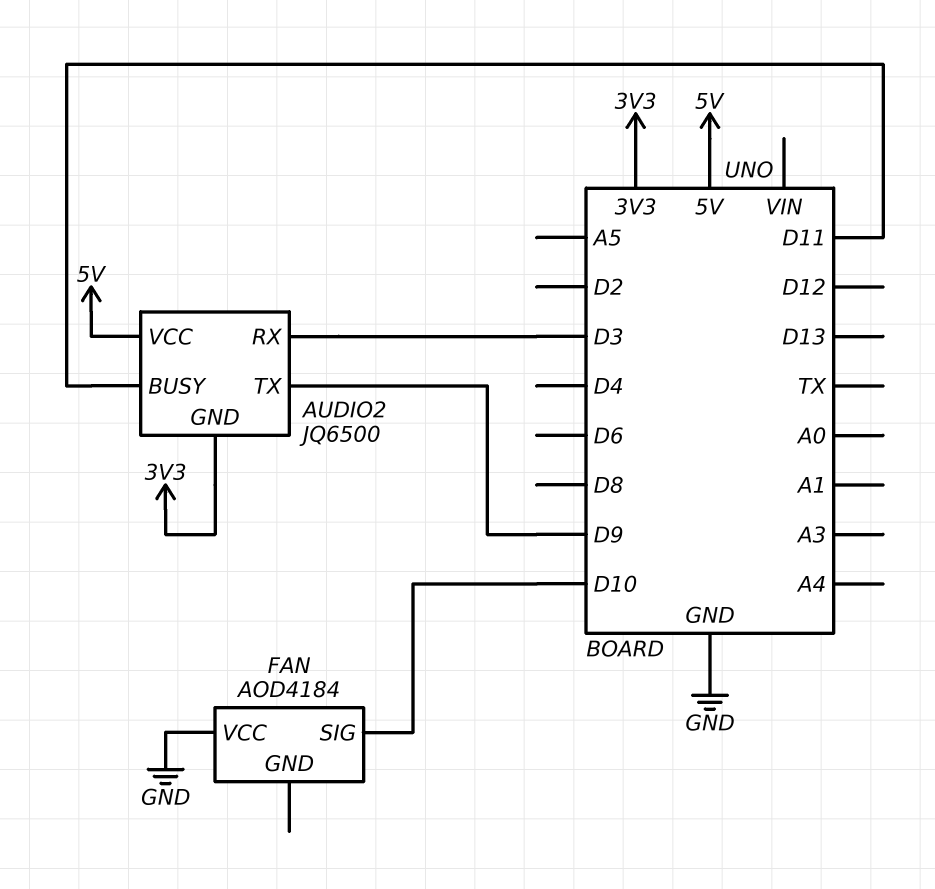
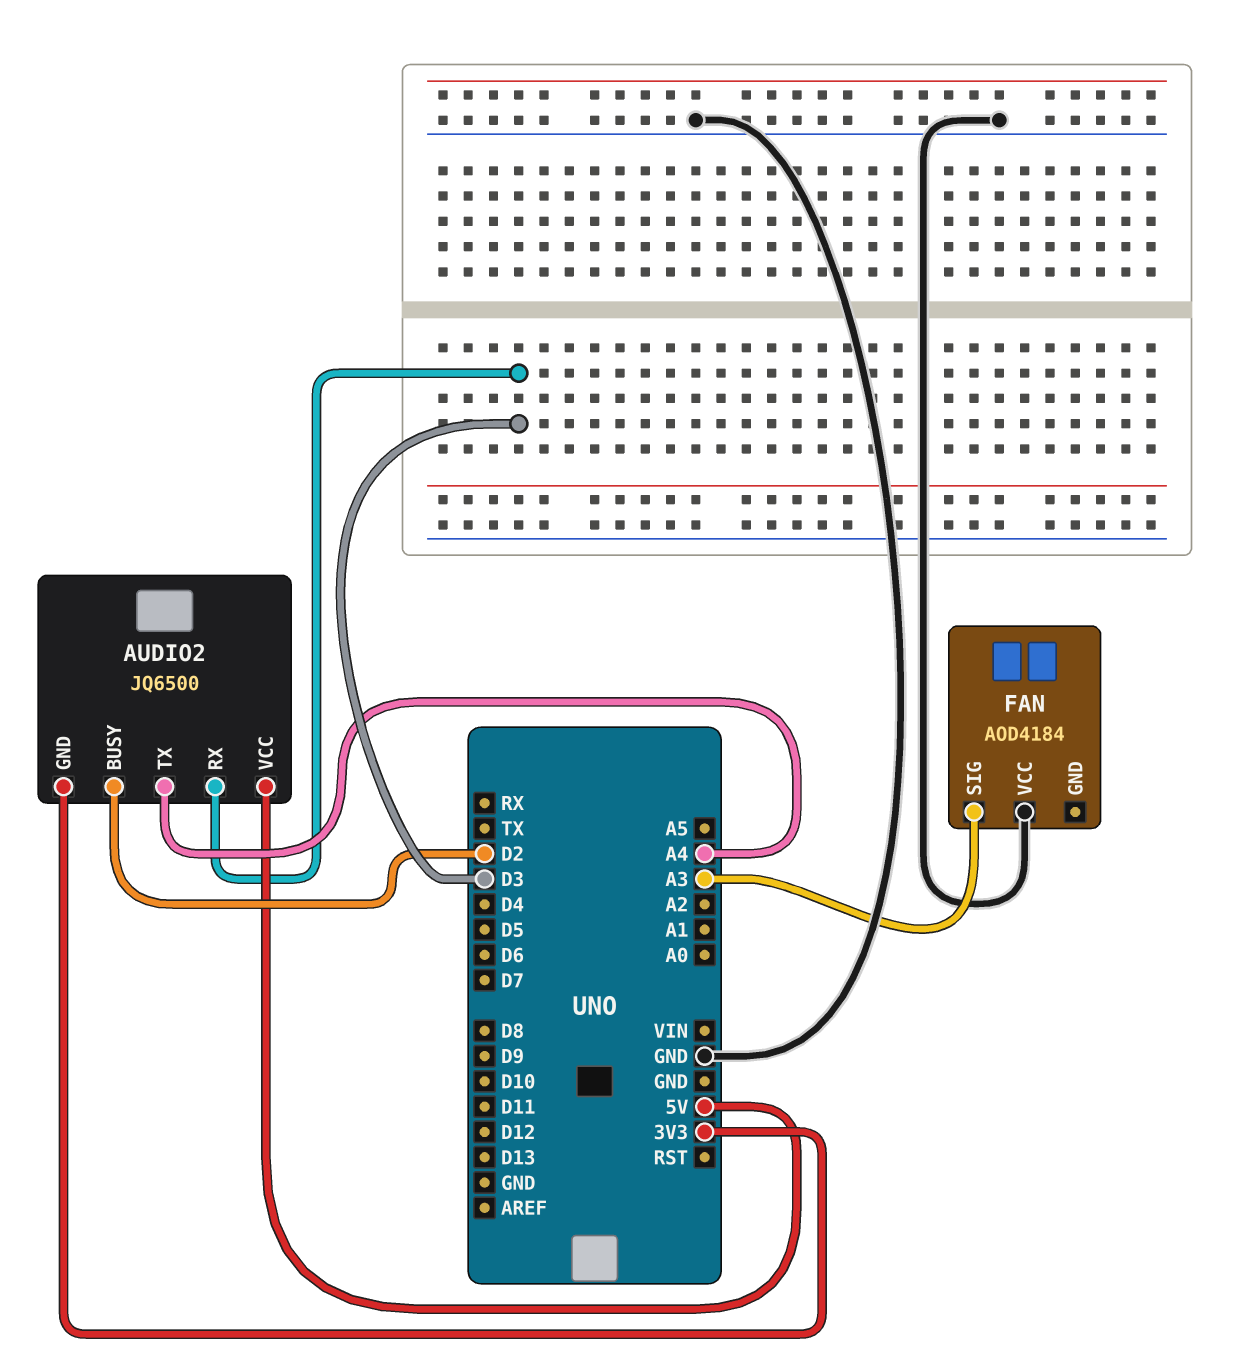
AUDIO2 pin BUSY: D11 -> D2
AUDIO2 pin TX: D9 -> A4
FAN pin SIG: D10 -> A3

